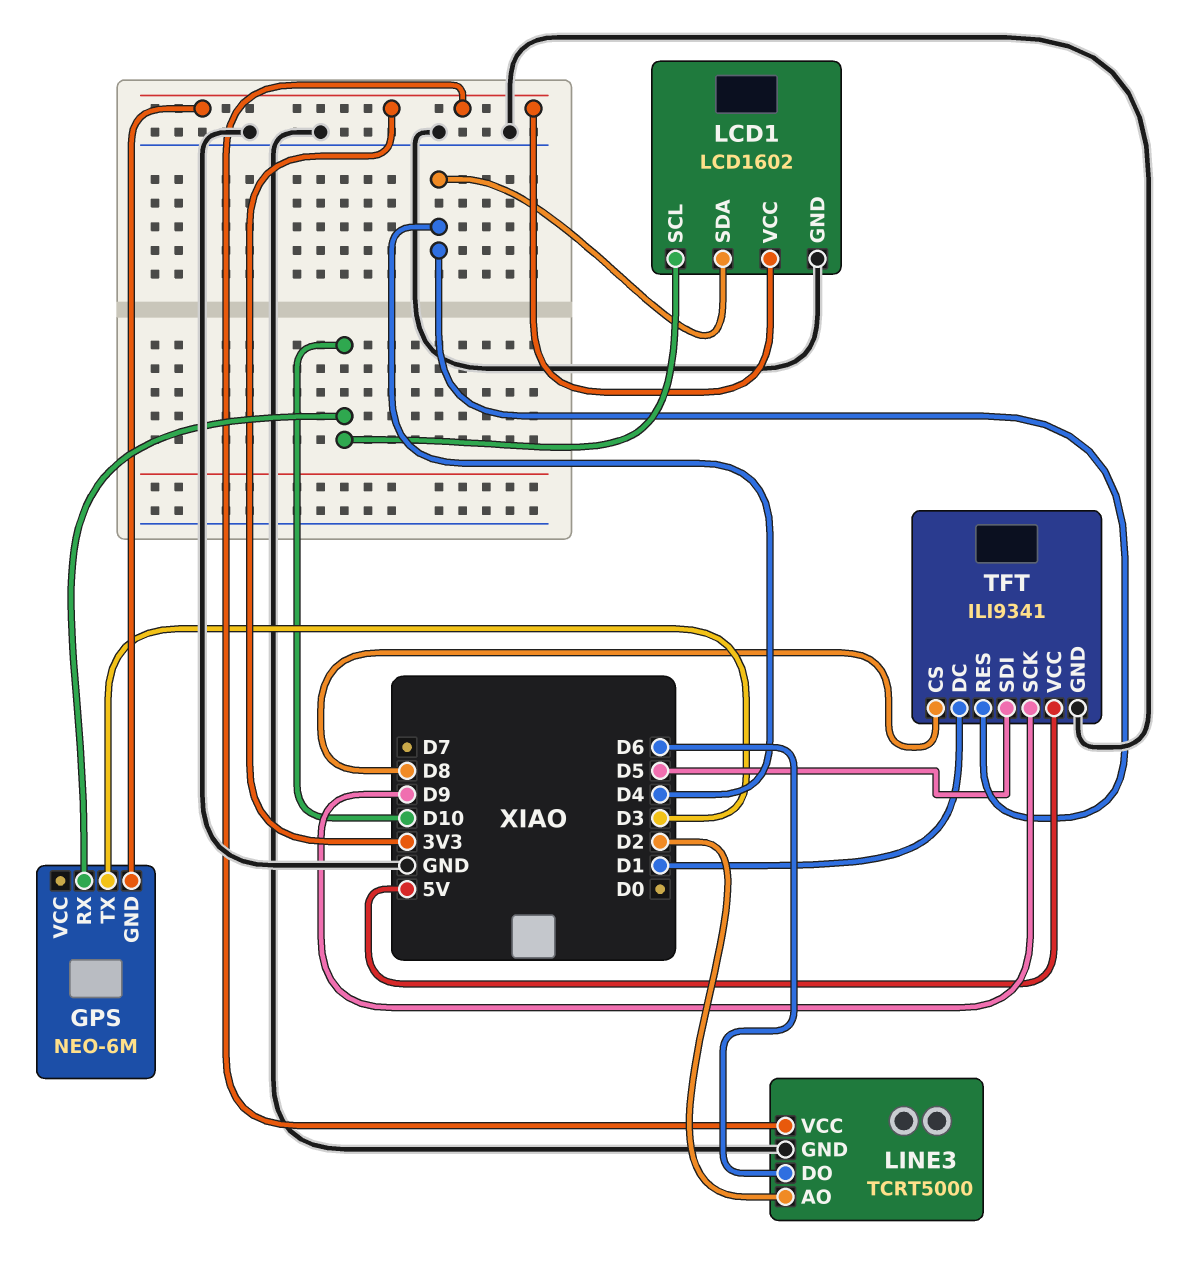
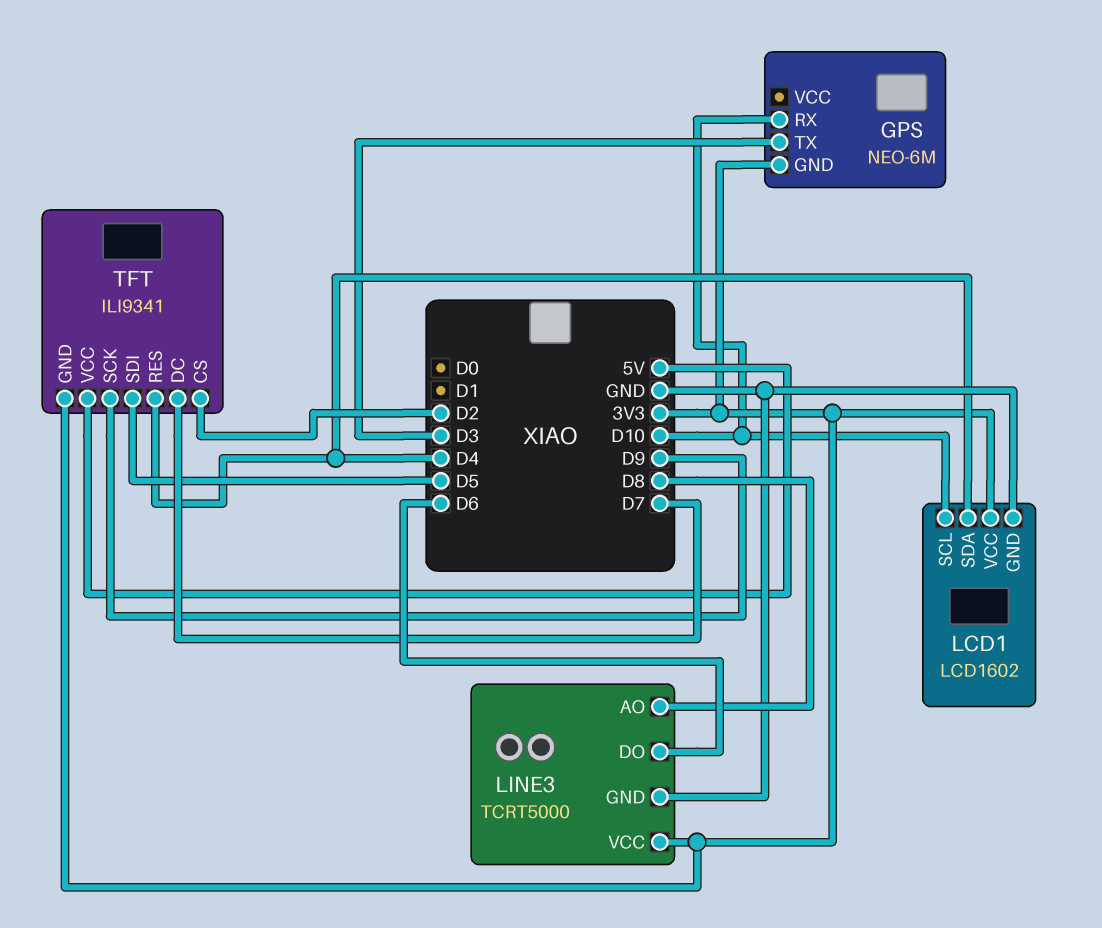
LINE3 pin AO: D2 -> D8
TFT pin CS: D8 -> D2
TFT pin DC: D1 -> D7
TFT pin GND: GND -> 3V3

